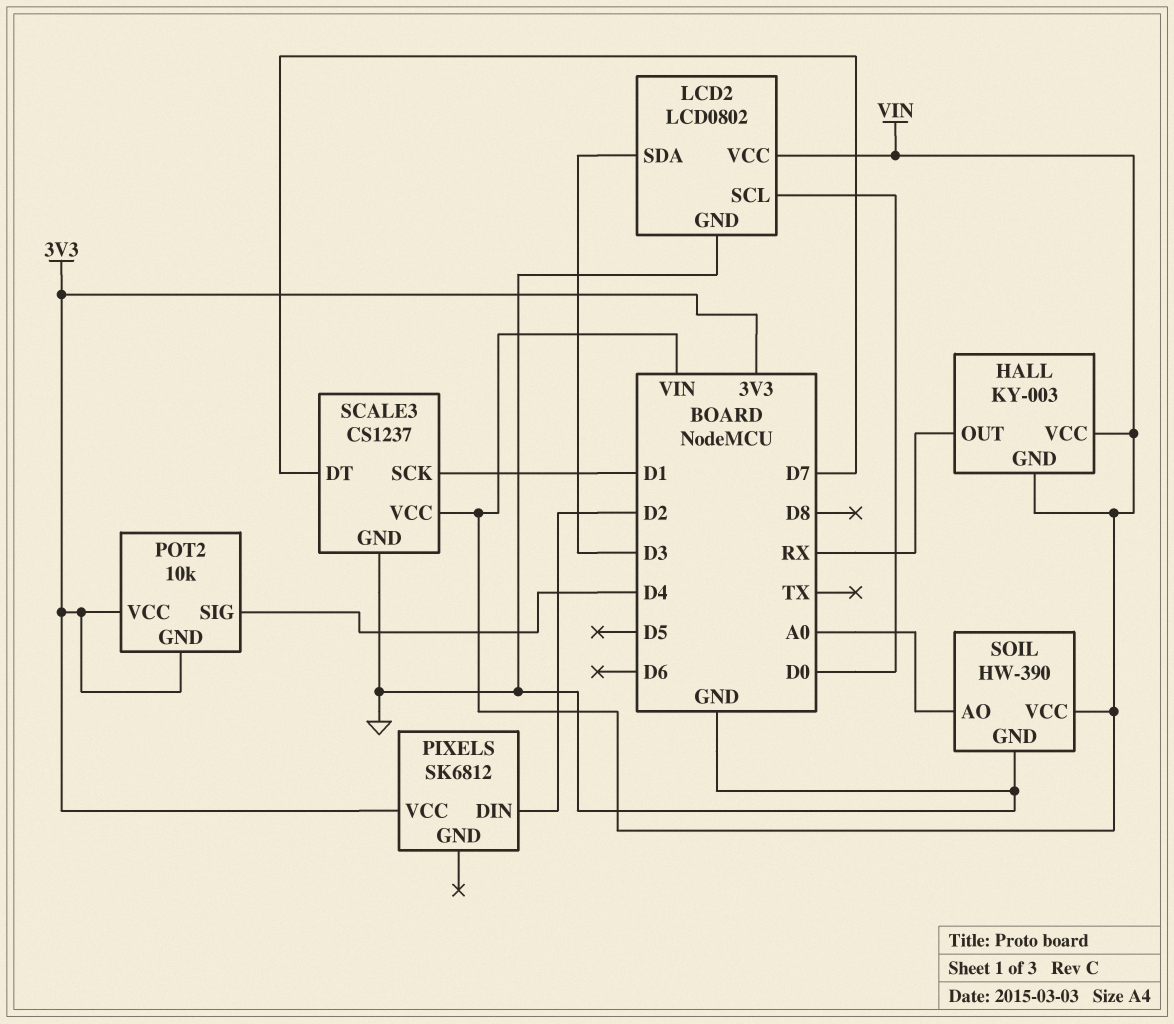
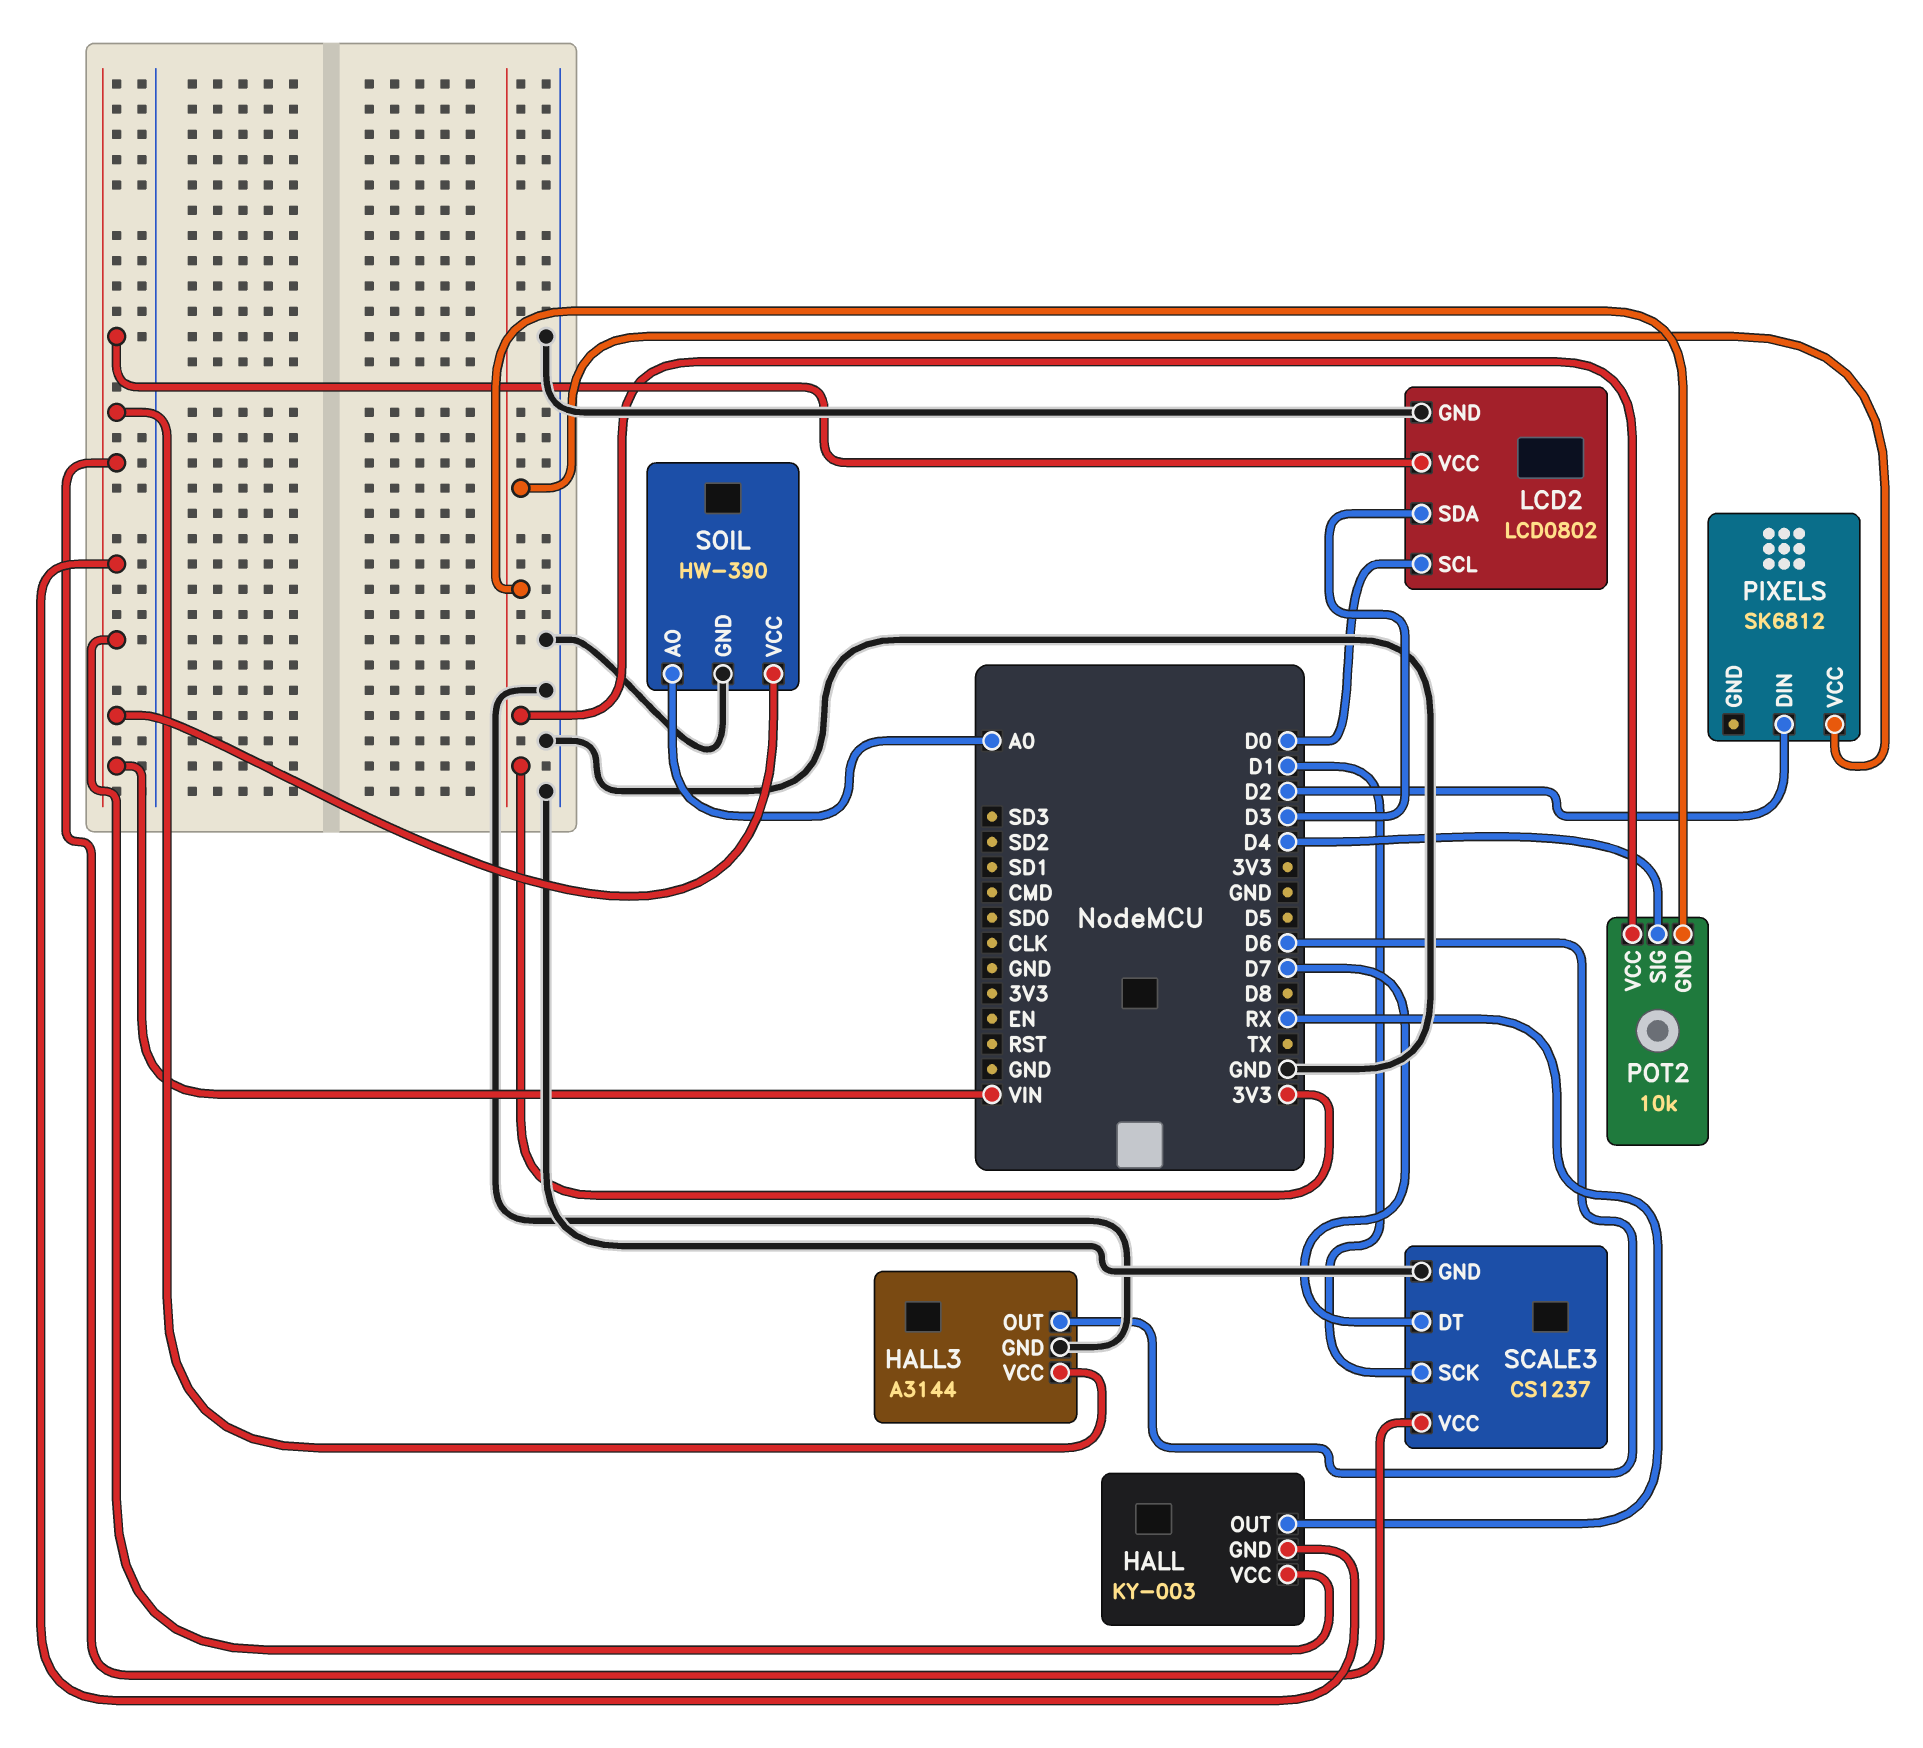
HALL3: none -> A3144
HALL3 pin GND: none -> GND
HALL3 pin OUT: none -> D6
HALL3 pin VCC: none -> VIN

